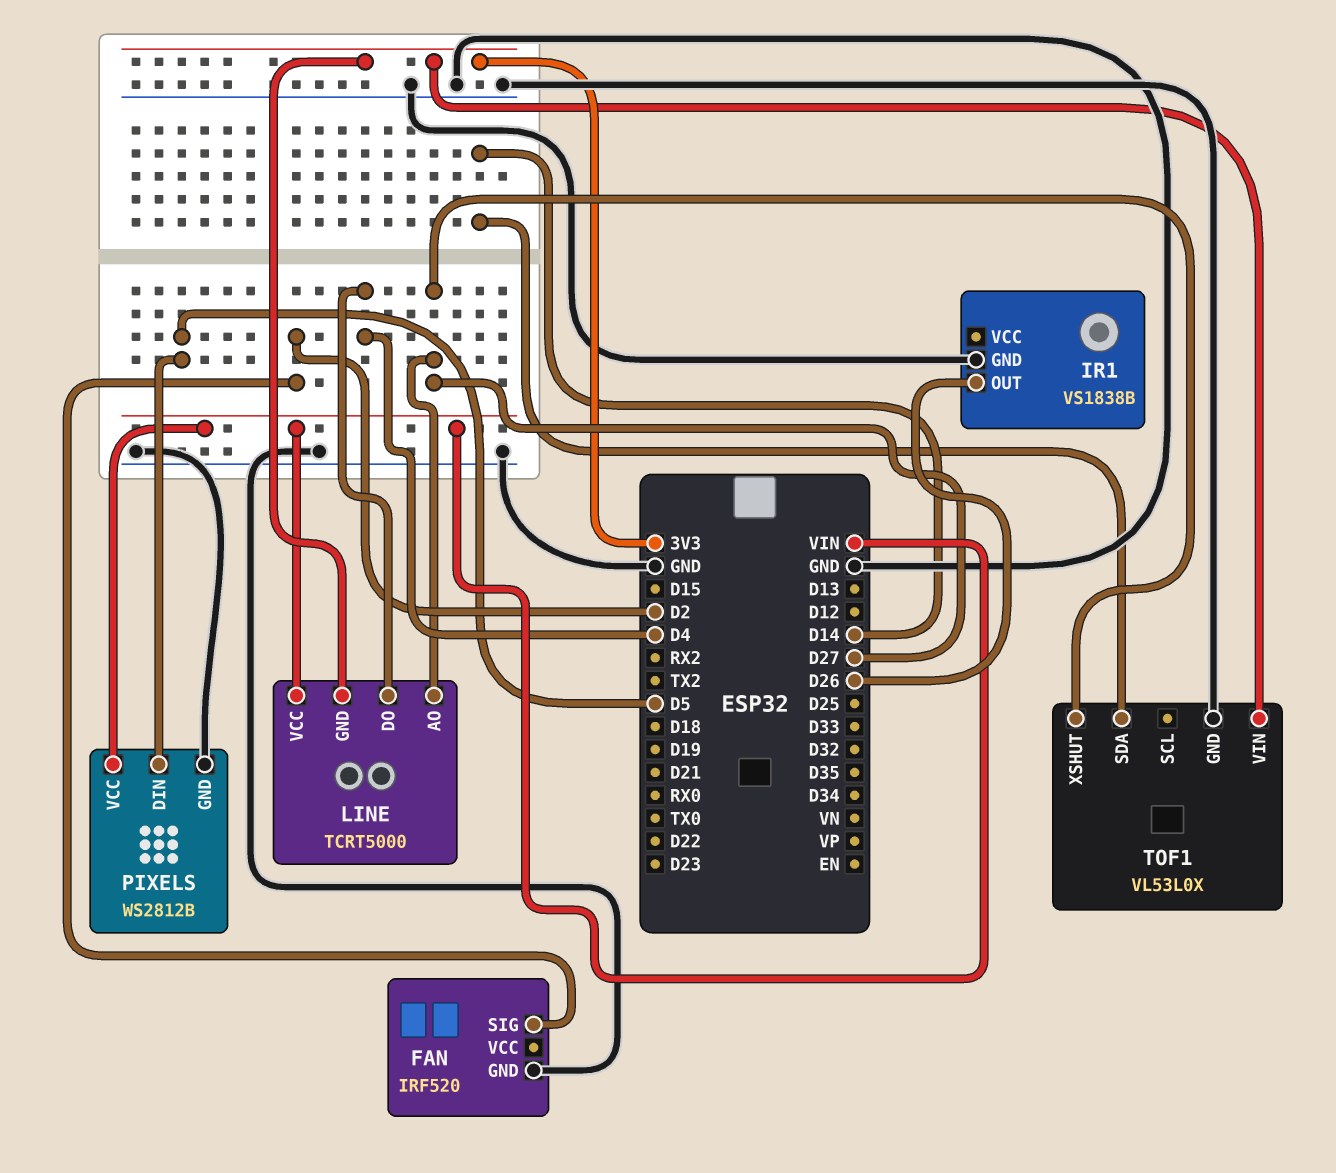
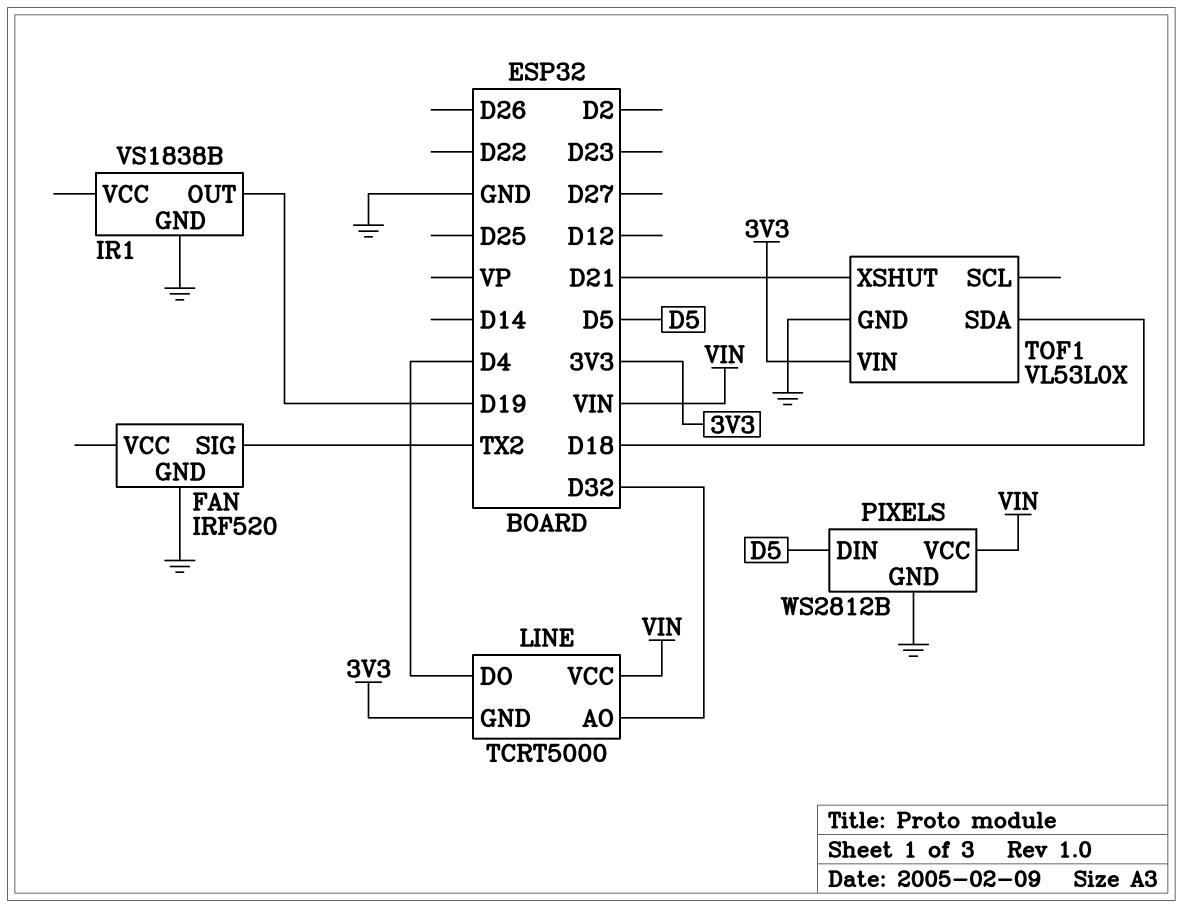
FAN pin SIG: D2 -> TX2
IR1 pin OUT: D26 -> D19
LINE pin AO: D27 -> D32
TOF1 pin SDA: D14 -> D18
TOF1 pin XSHUT: D27 -> D21

